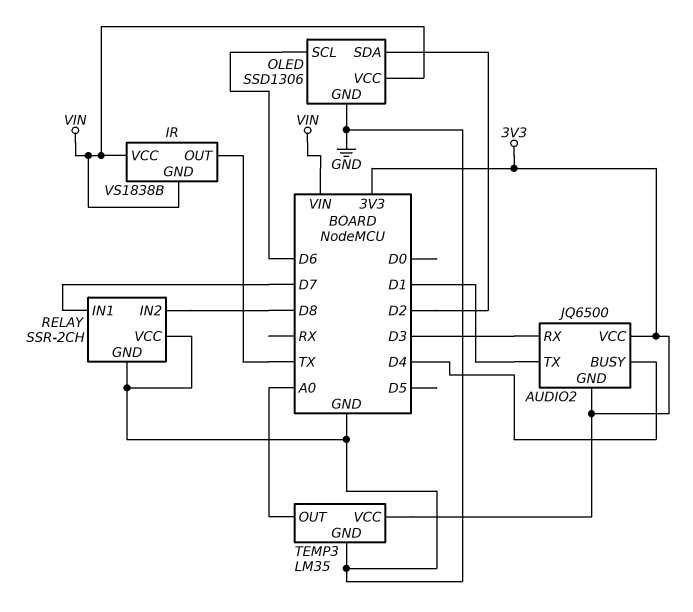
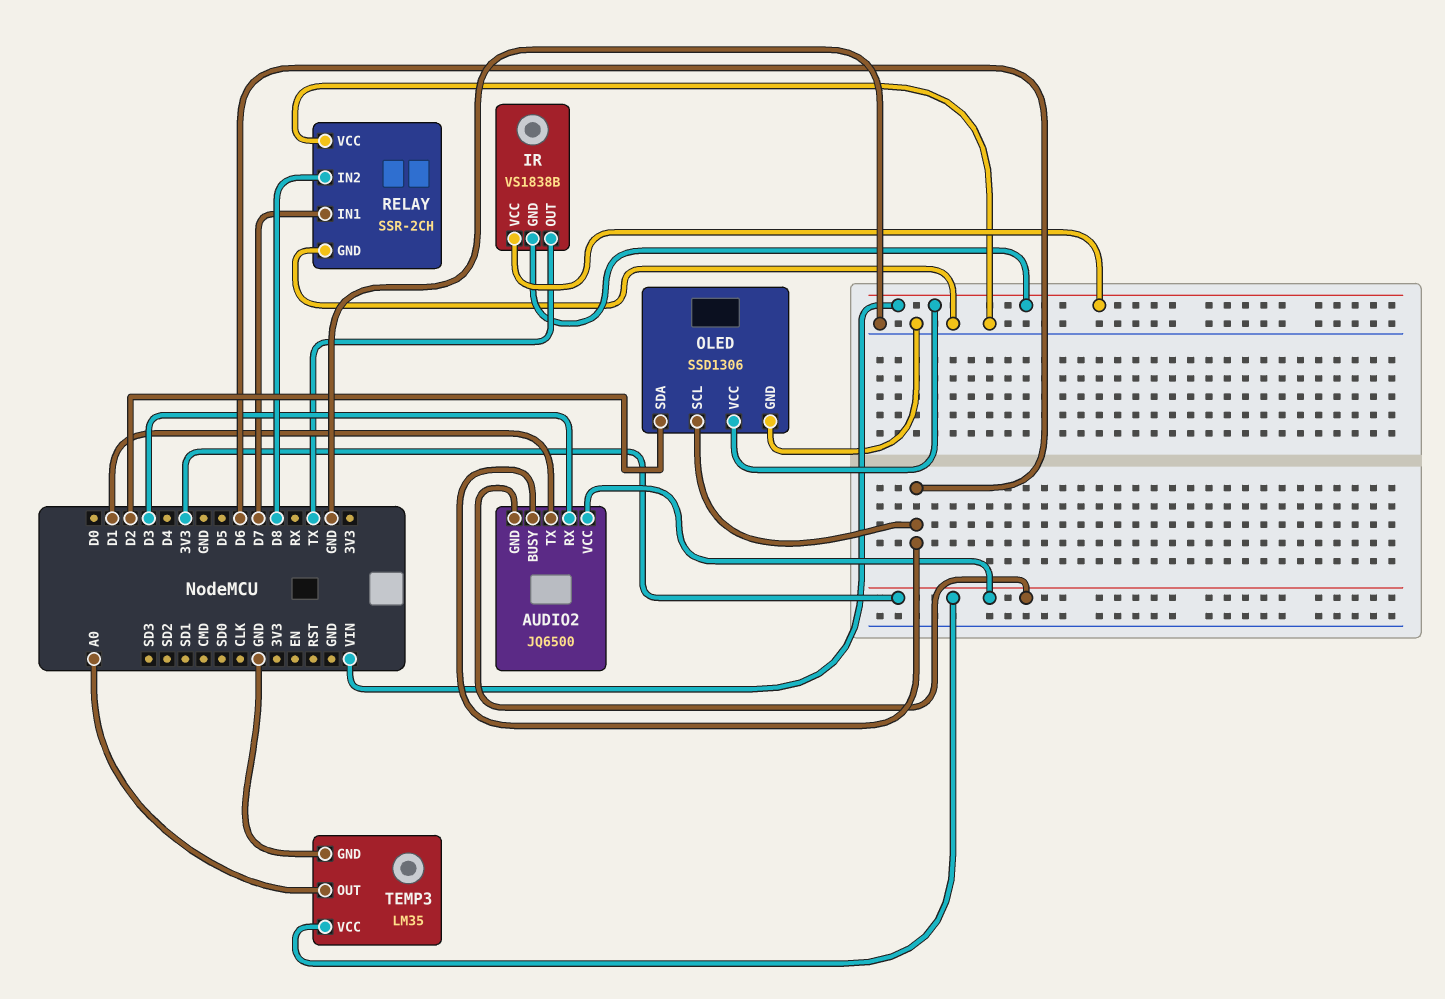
AUDIO2 pin BUSY: D4 -> D6

